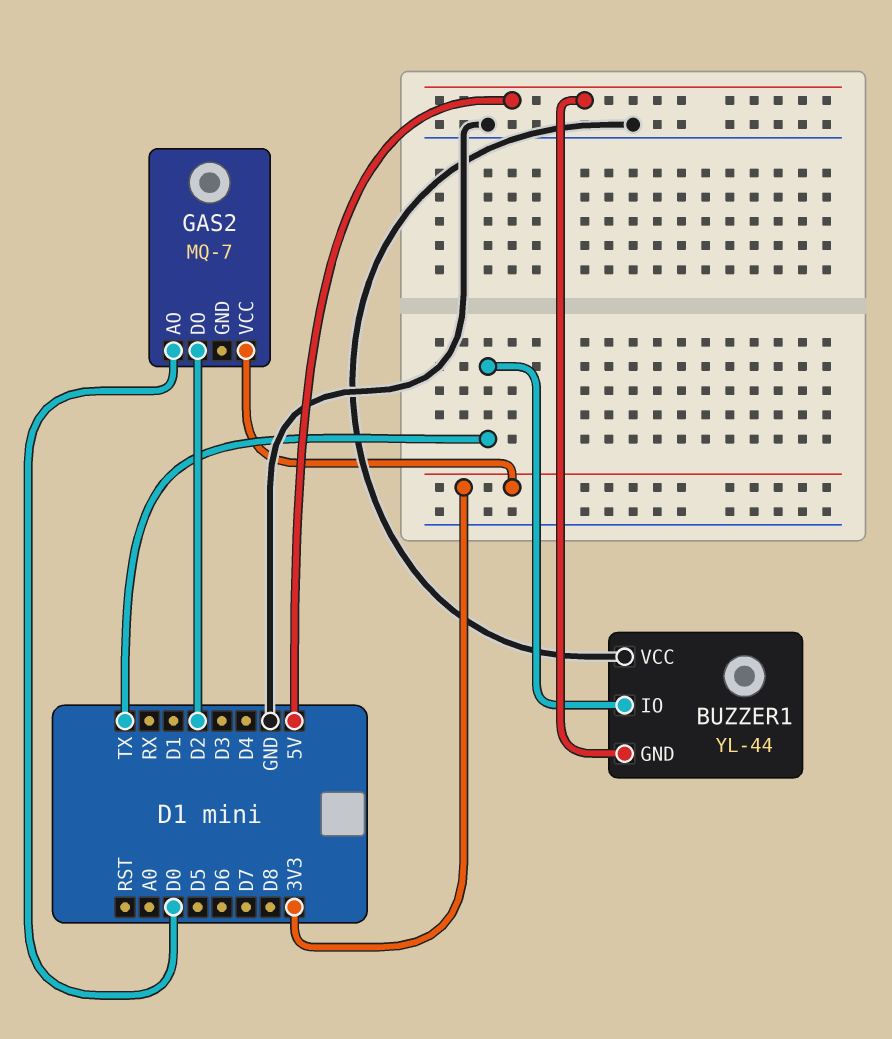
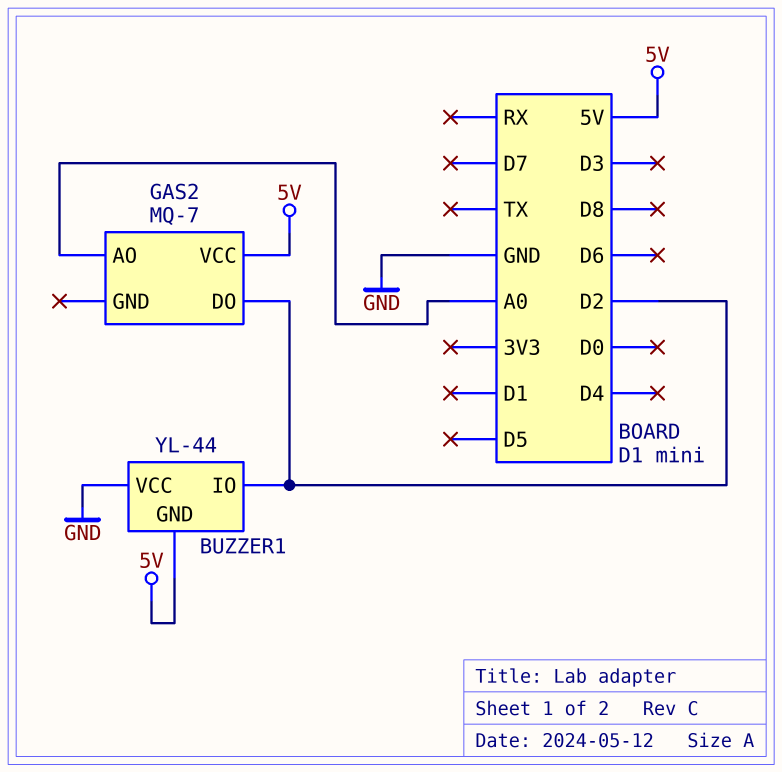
BUZZER1 pin IO: TX -> D2
GAS2 pin AO: D0 -> A0
GAS2 pin VCC: 3V3 -> 5V

